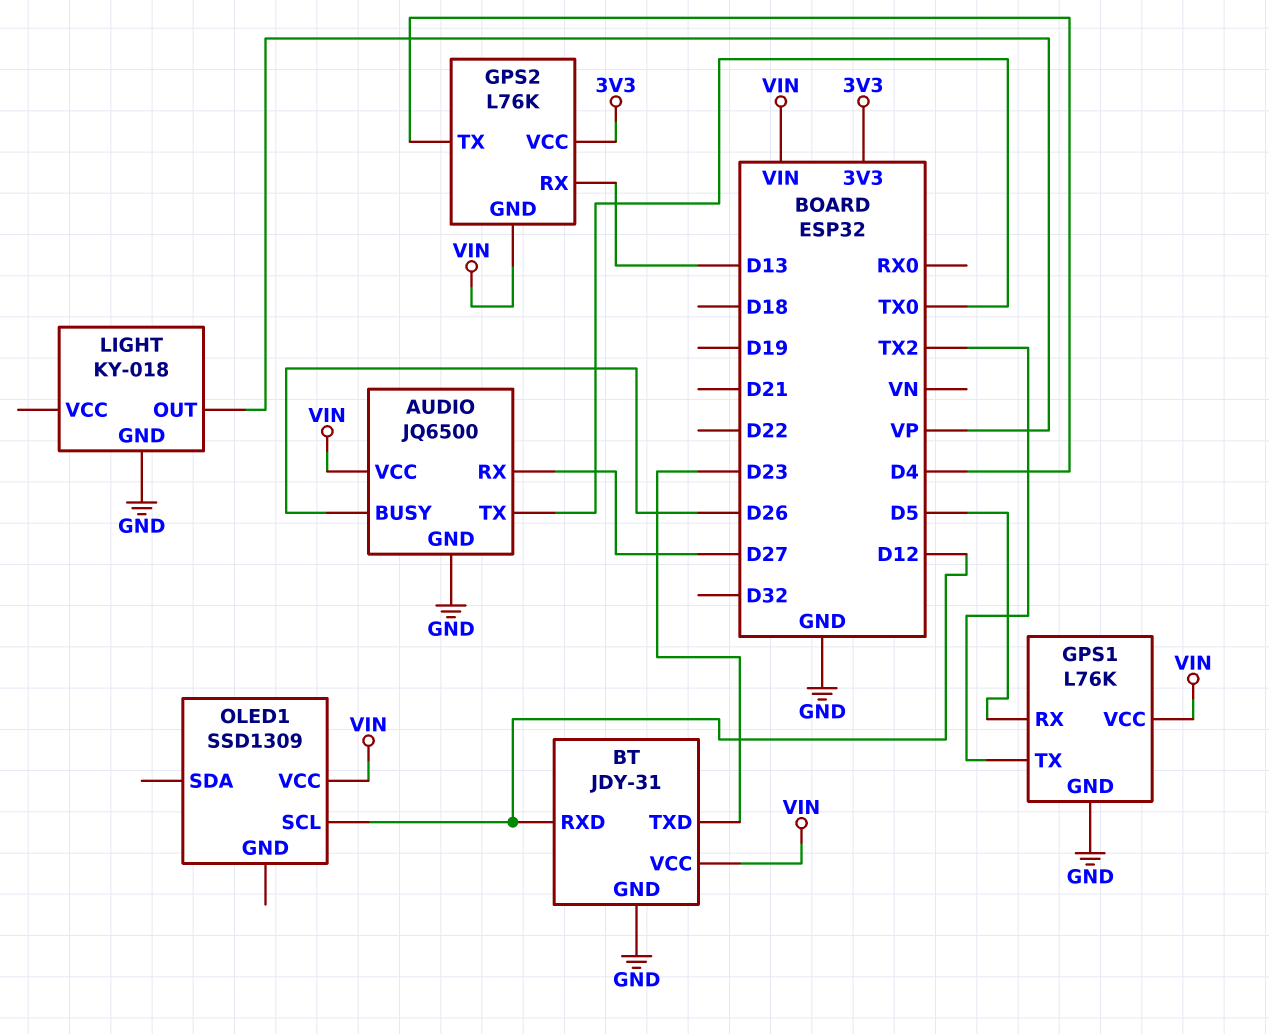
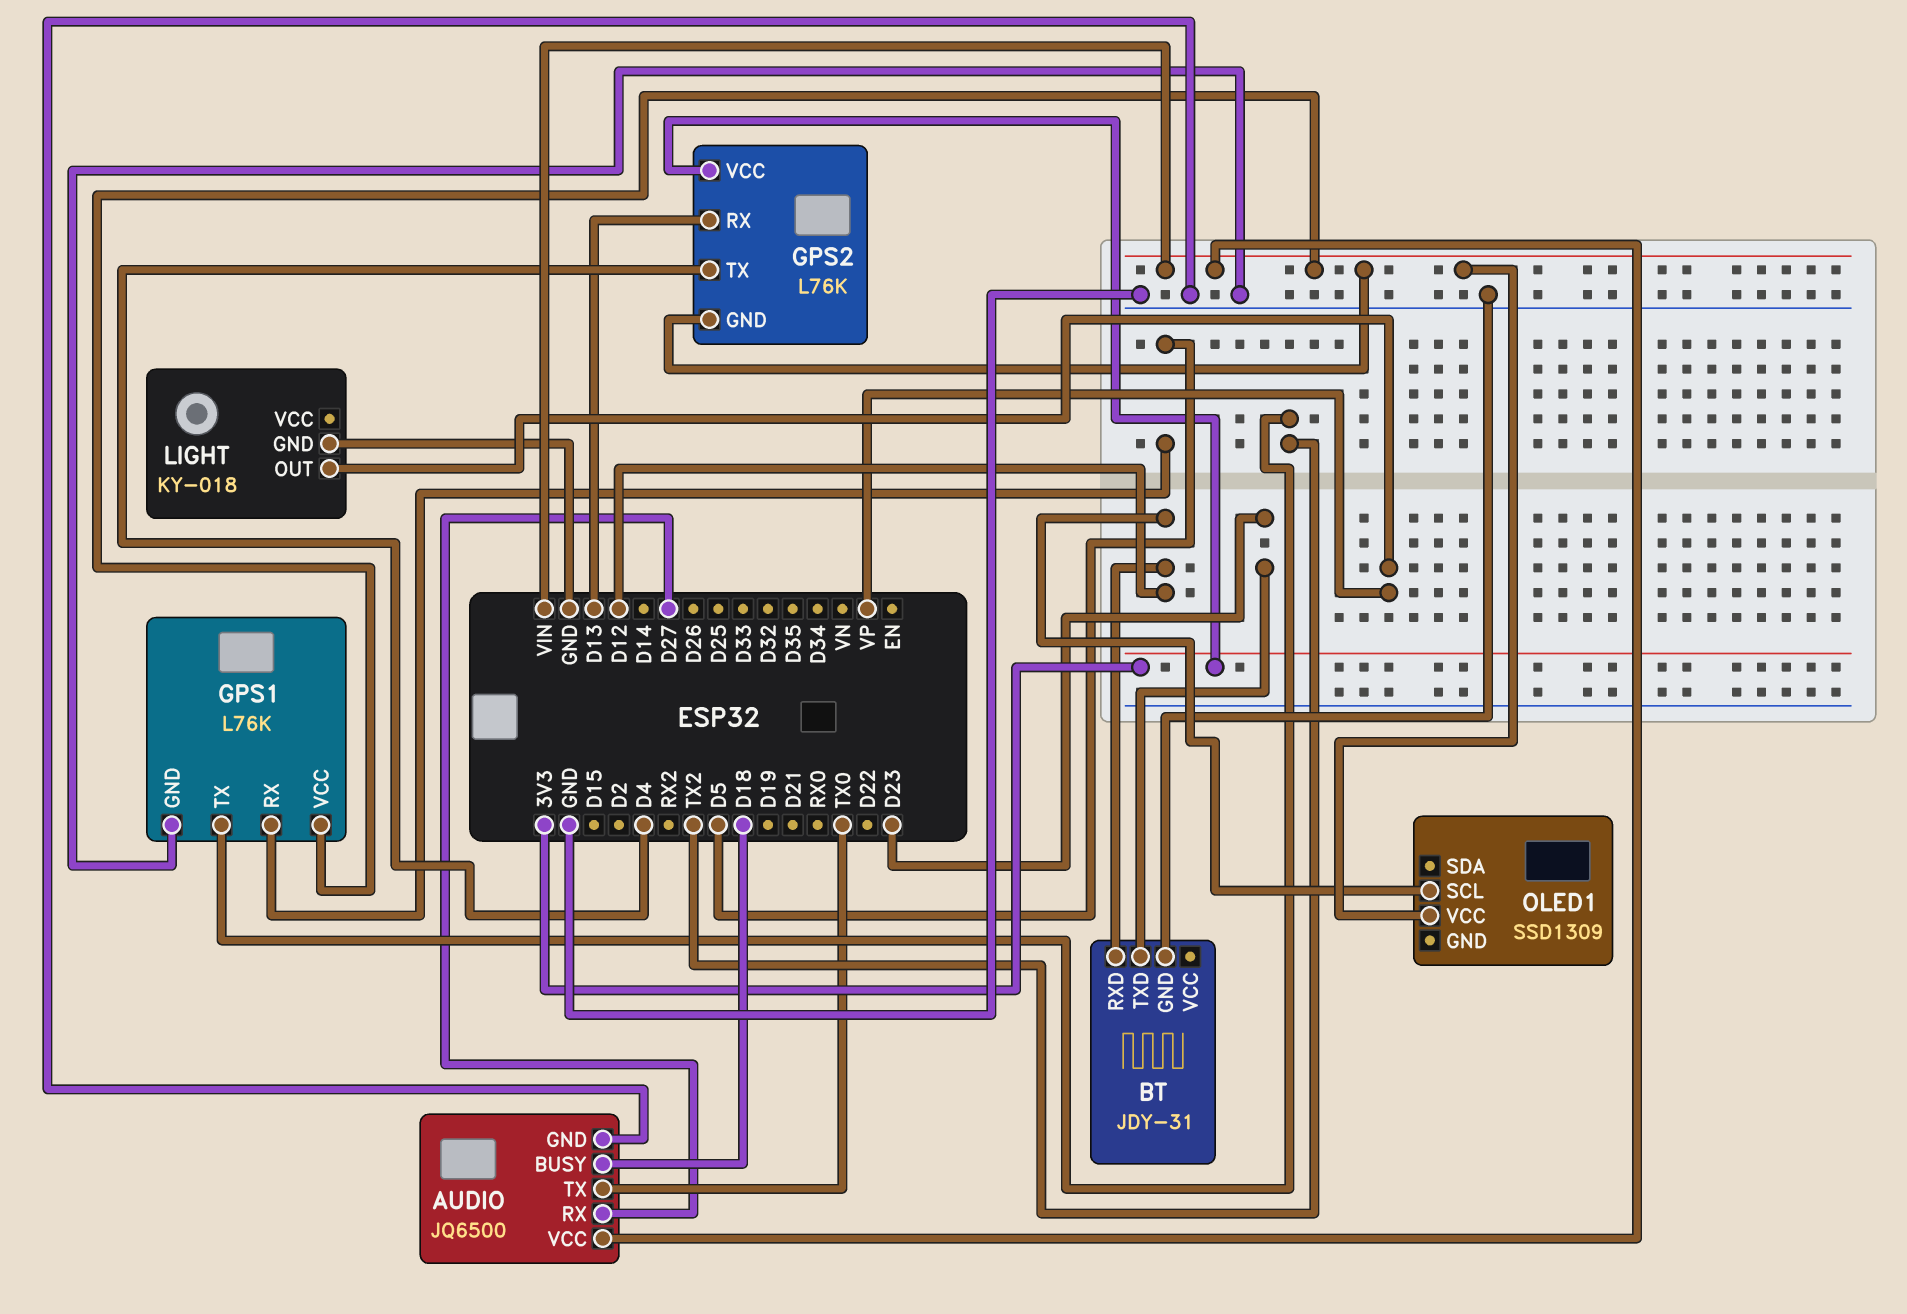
AUDIO pin BUSY: D26 -> D18
BT pin VCC: VIN -> none

